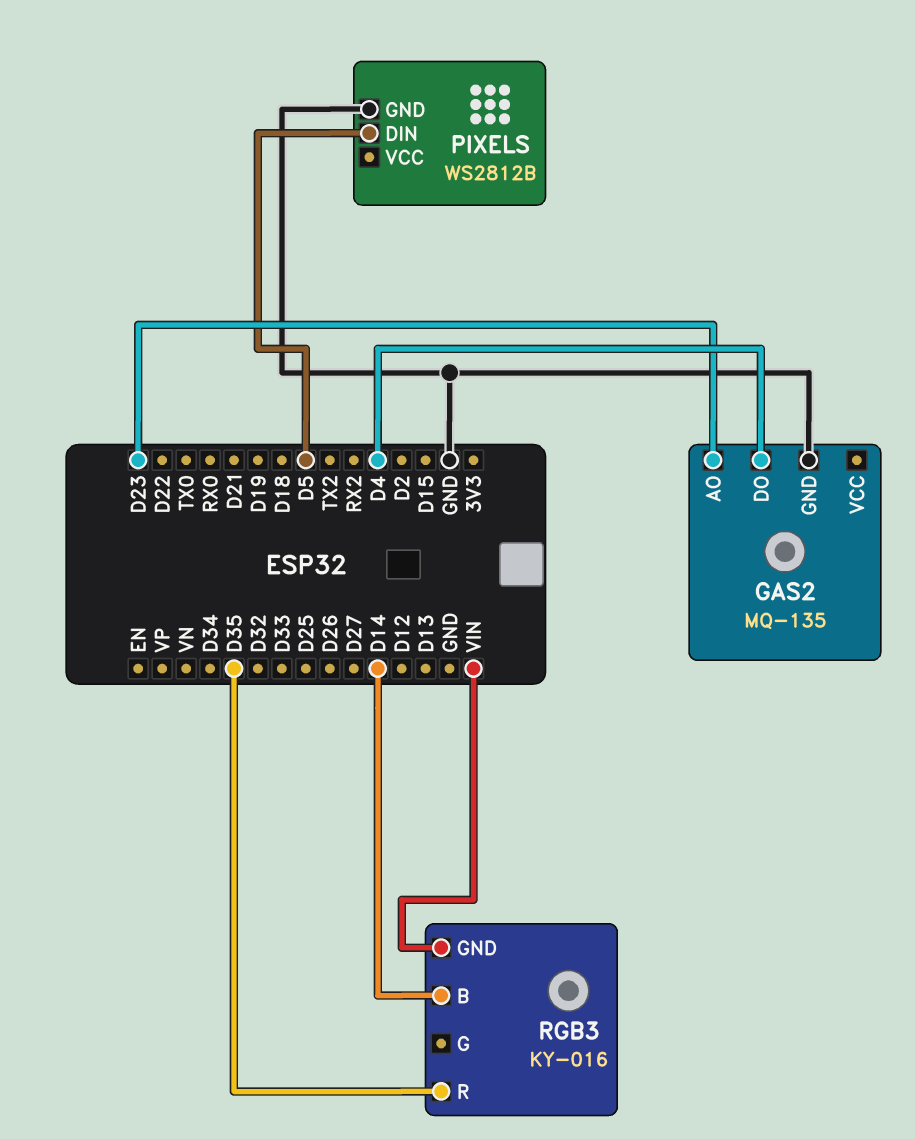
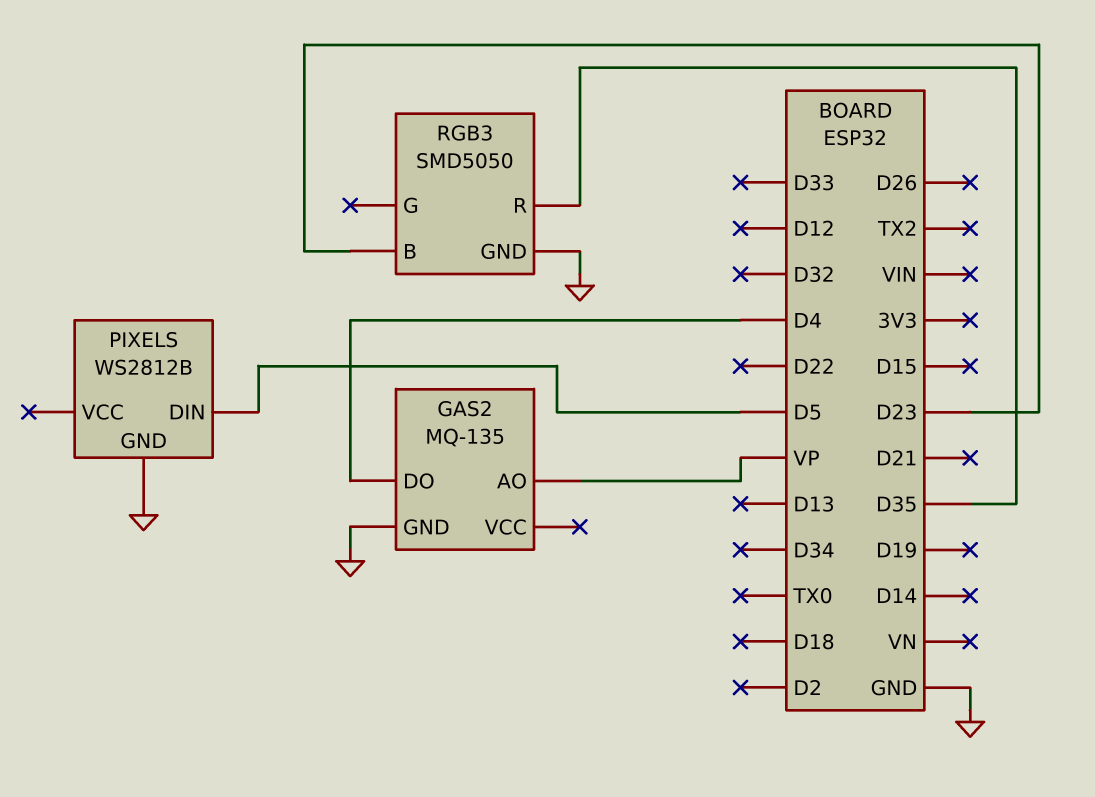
GAS2 pin AO: D23 -> VP
RGB3: KY-016 -> SMD5050
RGB3 pin B: D14 -> D23
RGB3 pin GND: VIN -> GND

